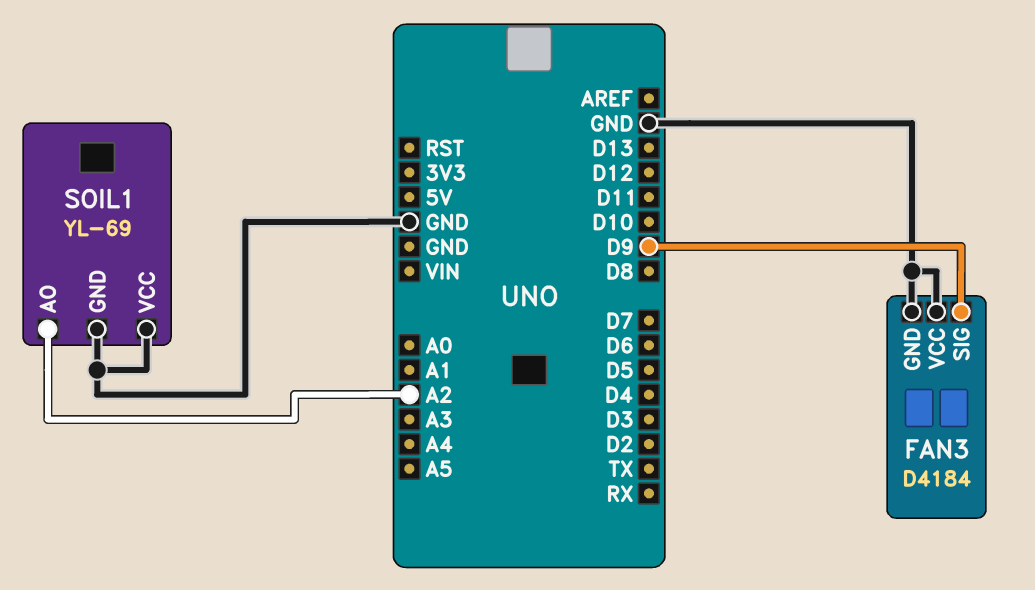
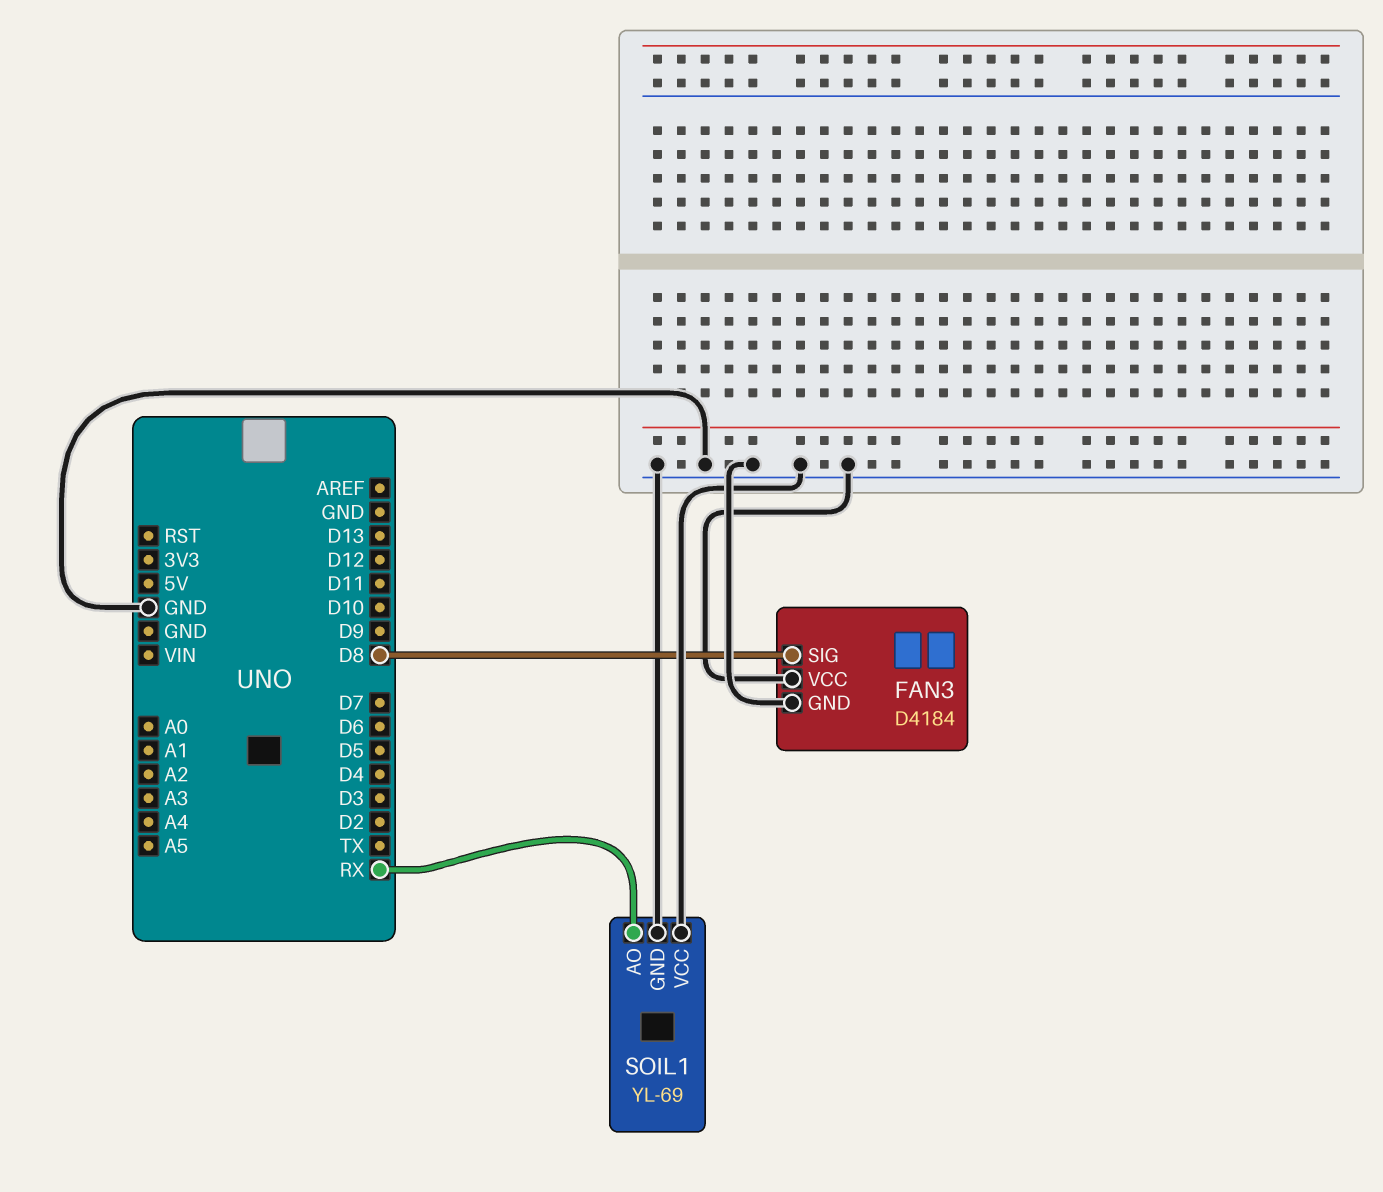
FAN3 pin SIG: D9 -> D8
SOIL1 pin AO: A2 -> RX

